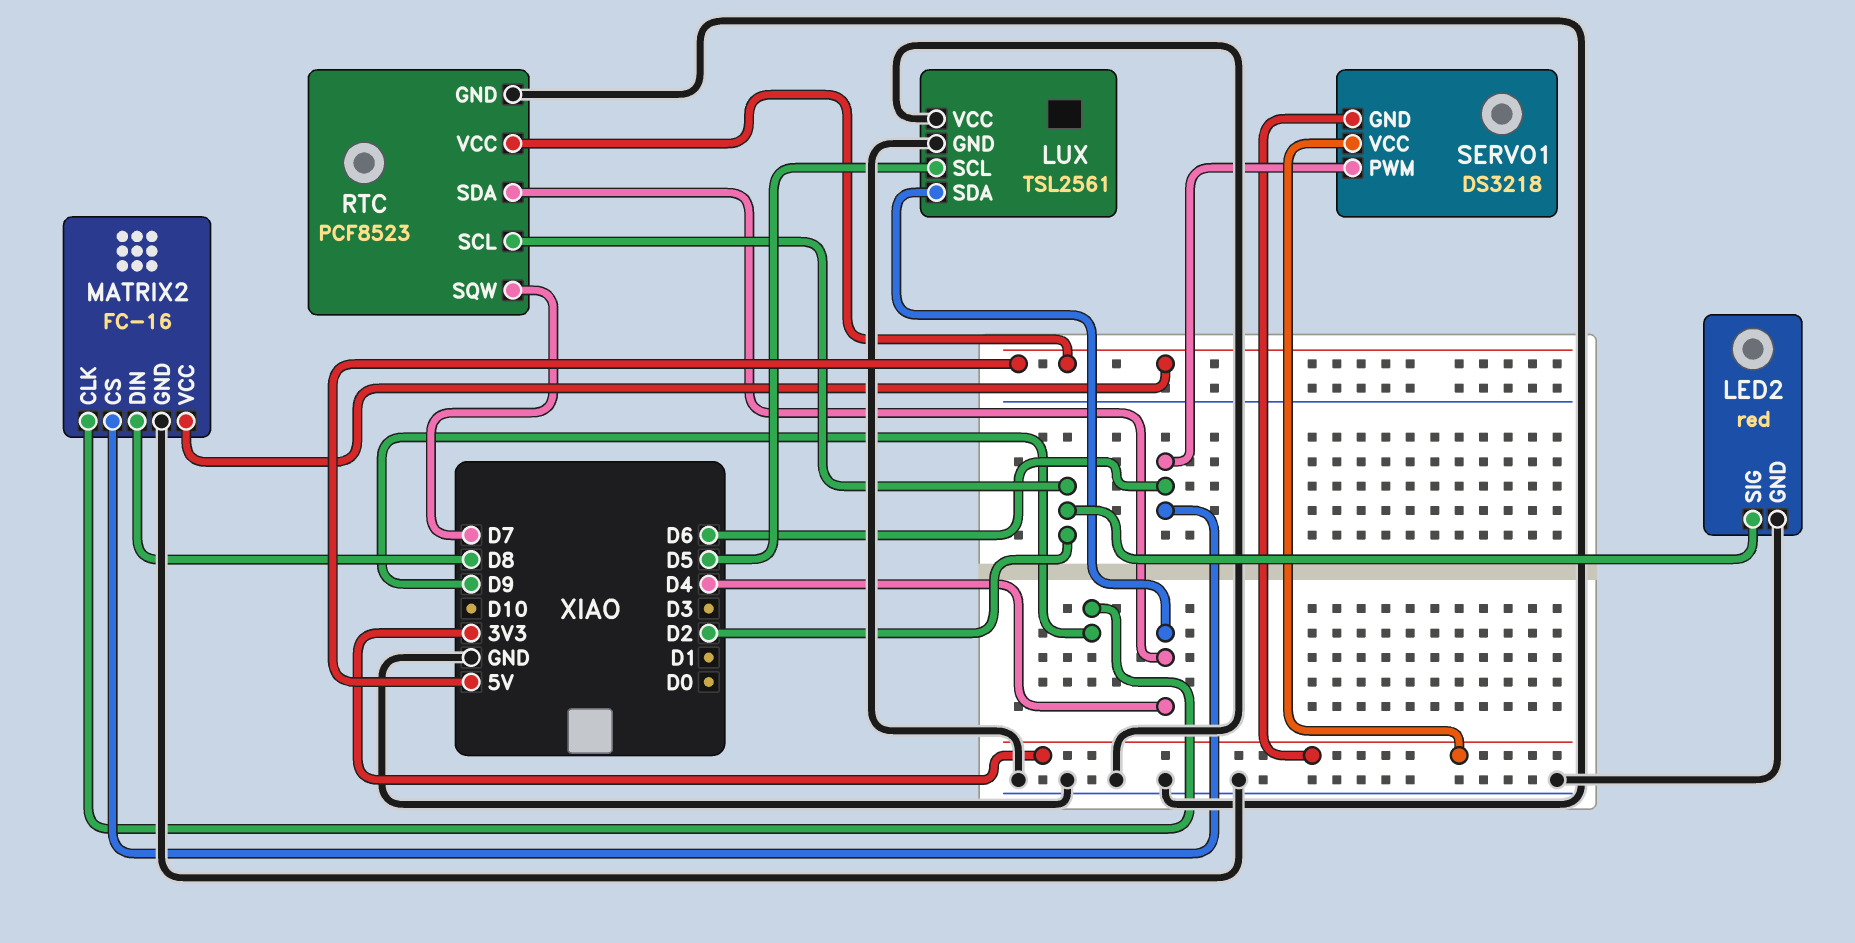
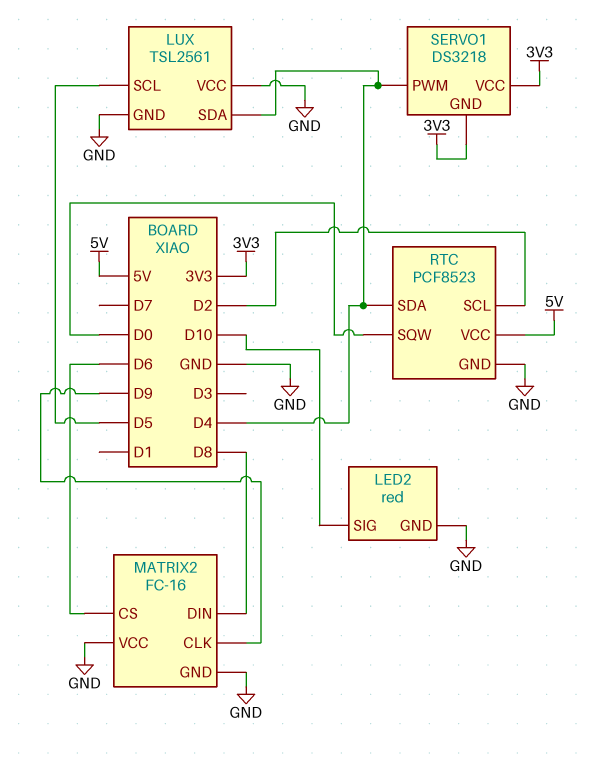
LED2 pin SIG: D2 -> D10
MATRIX2 pin VCC: 5V -> GND
RTC pin SQW: D7 -> D0
SERVO1 pin PWM: D6 -> D4

